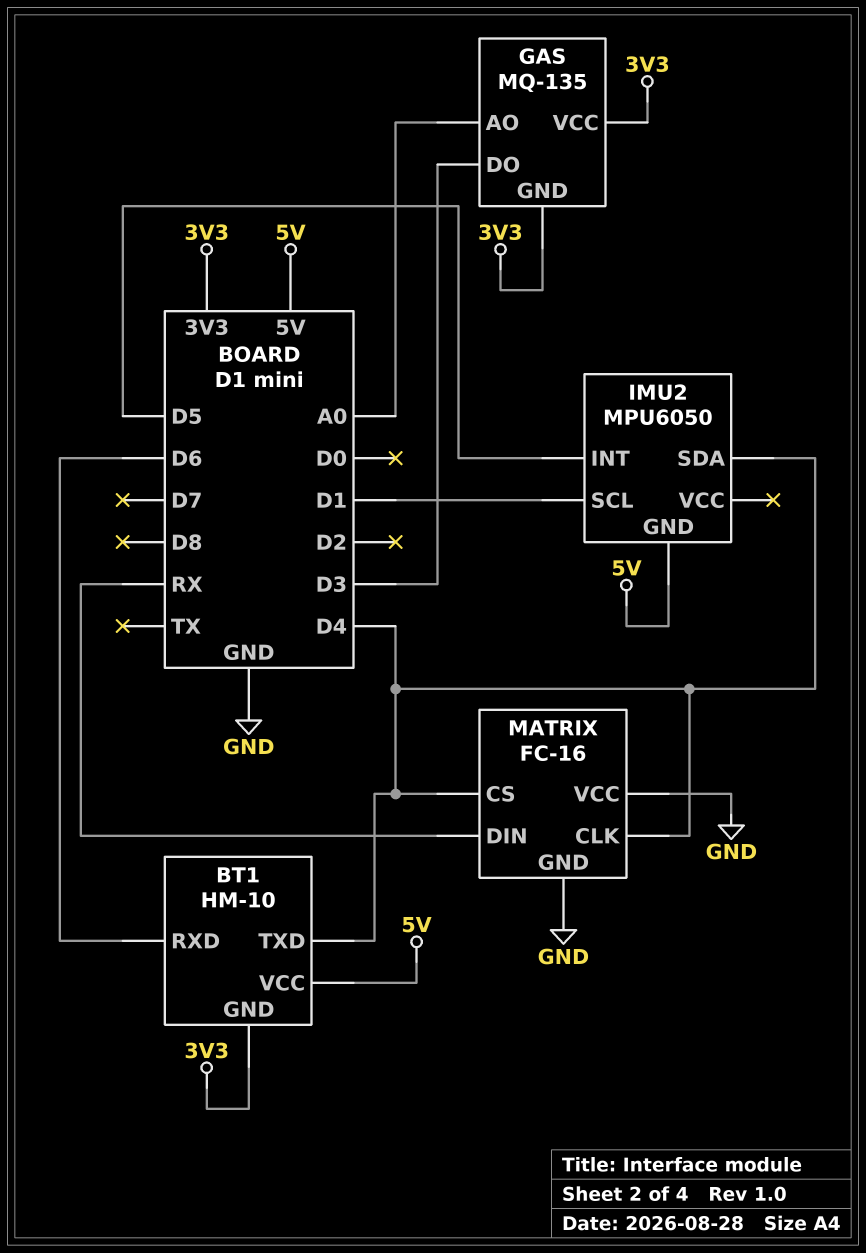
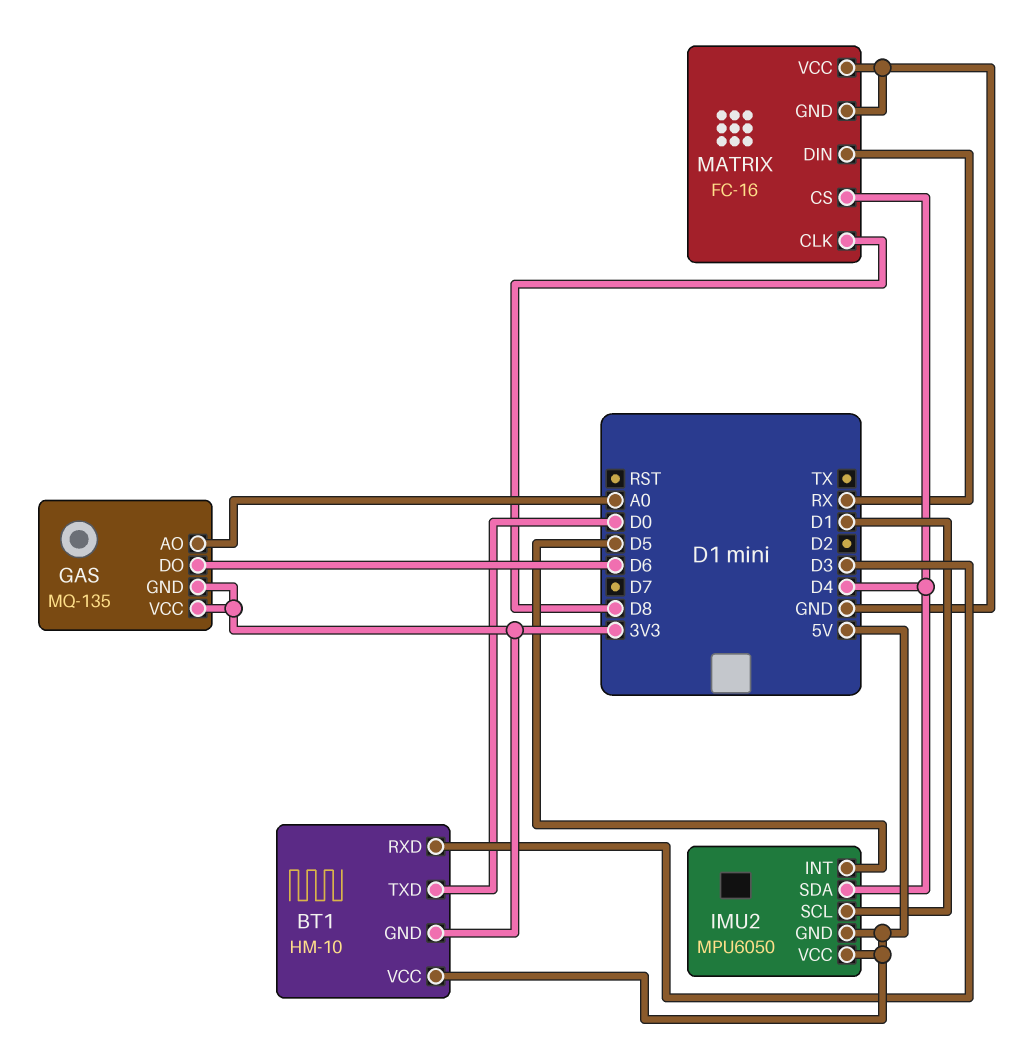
BT1 pin RXD: D6 -> D3
BT1 pin TXD: D4 -> D0
GAS pin DO: D3 -> D6
IMU2 pin VCC: none -> 5V
MATRIX pin CLK: D4 -> D8

